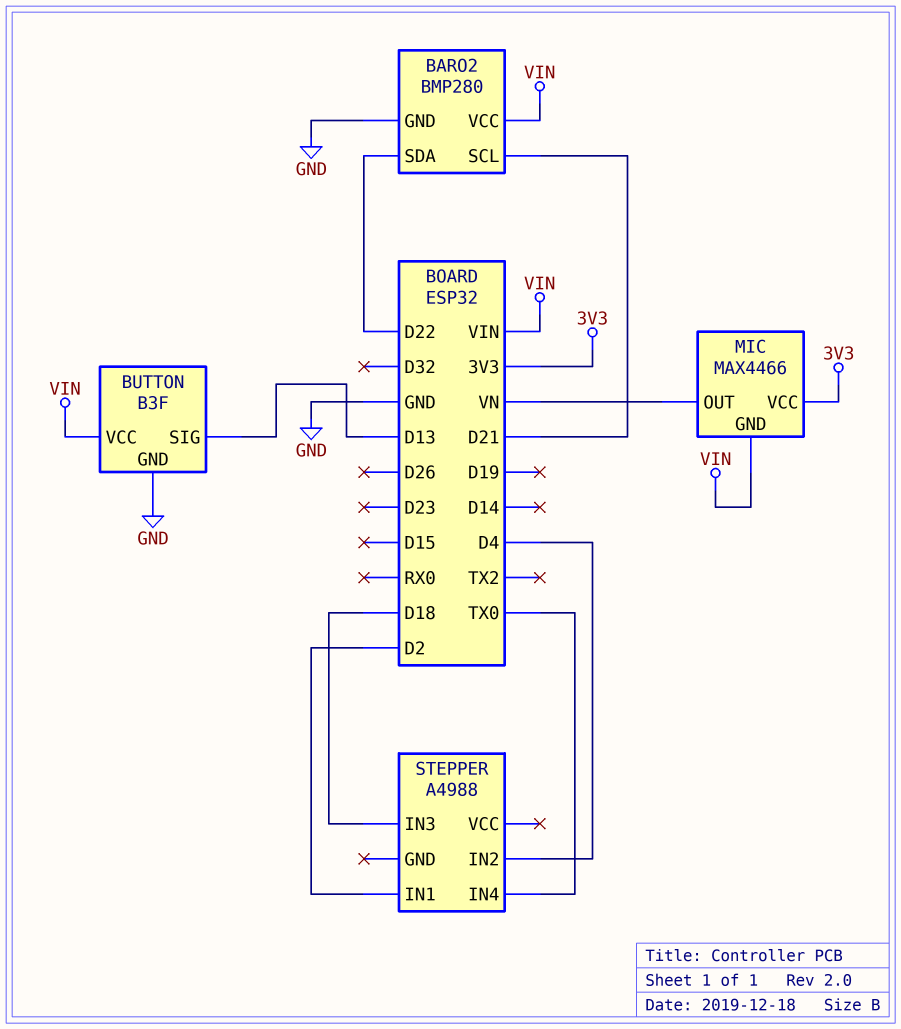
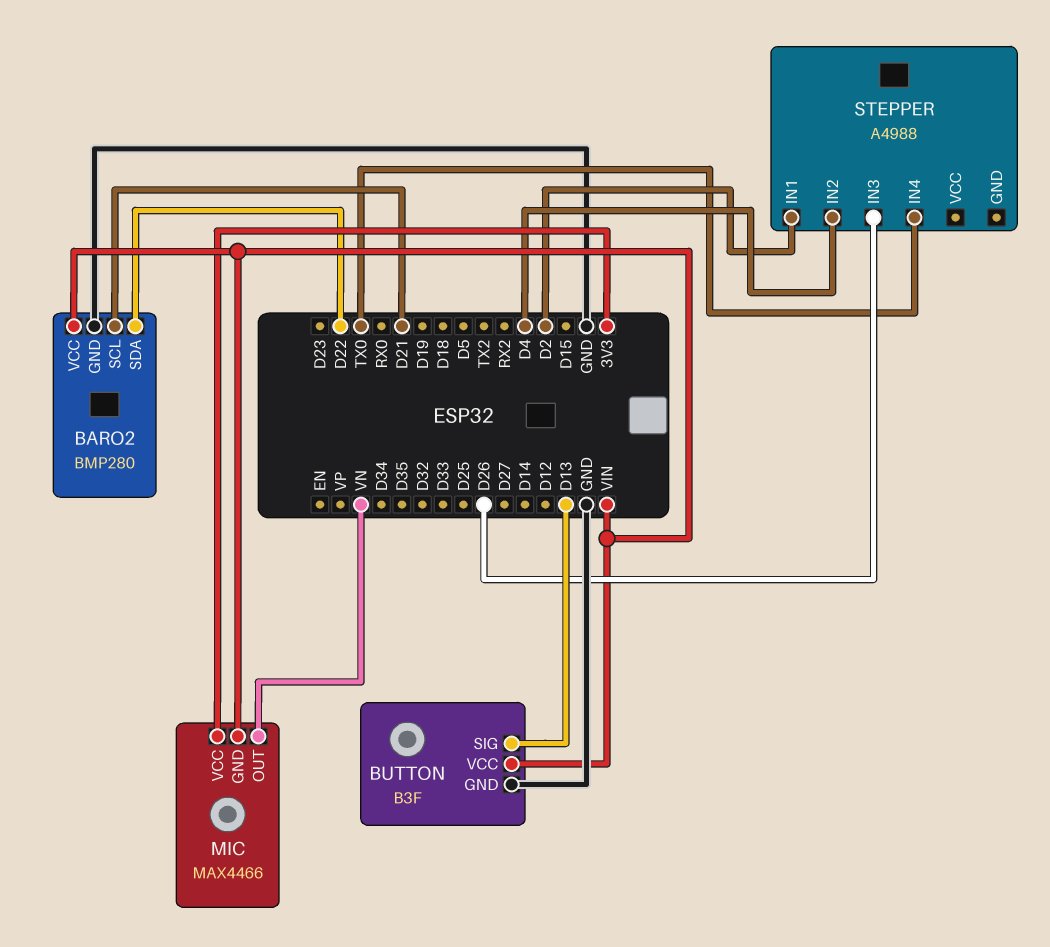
STEPPER pin IN3: D18 -> D26

